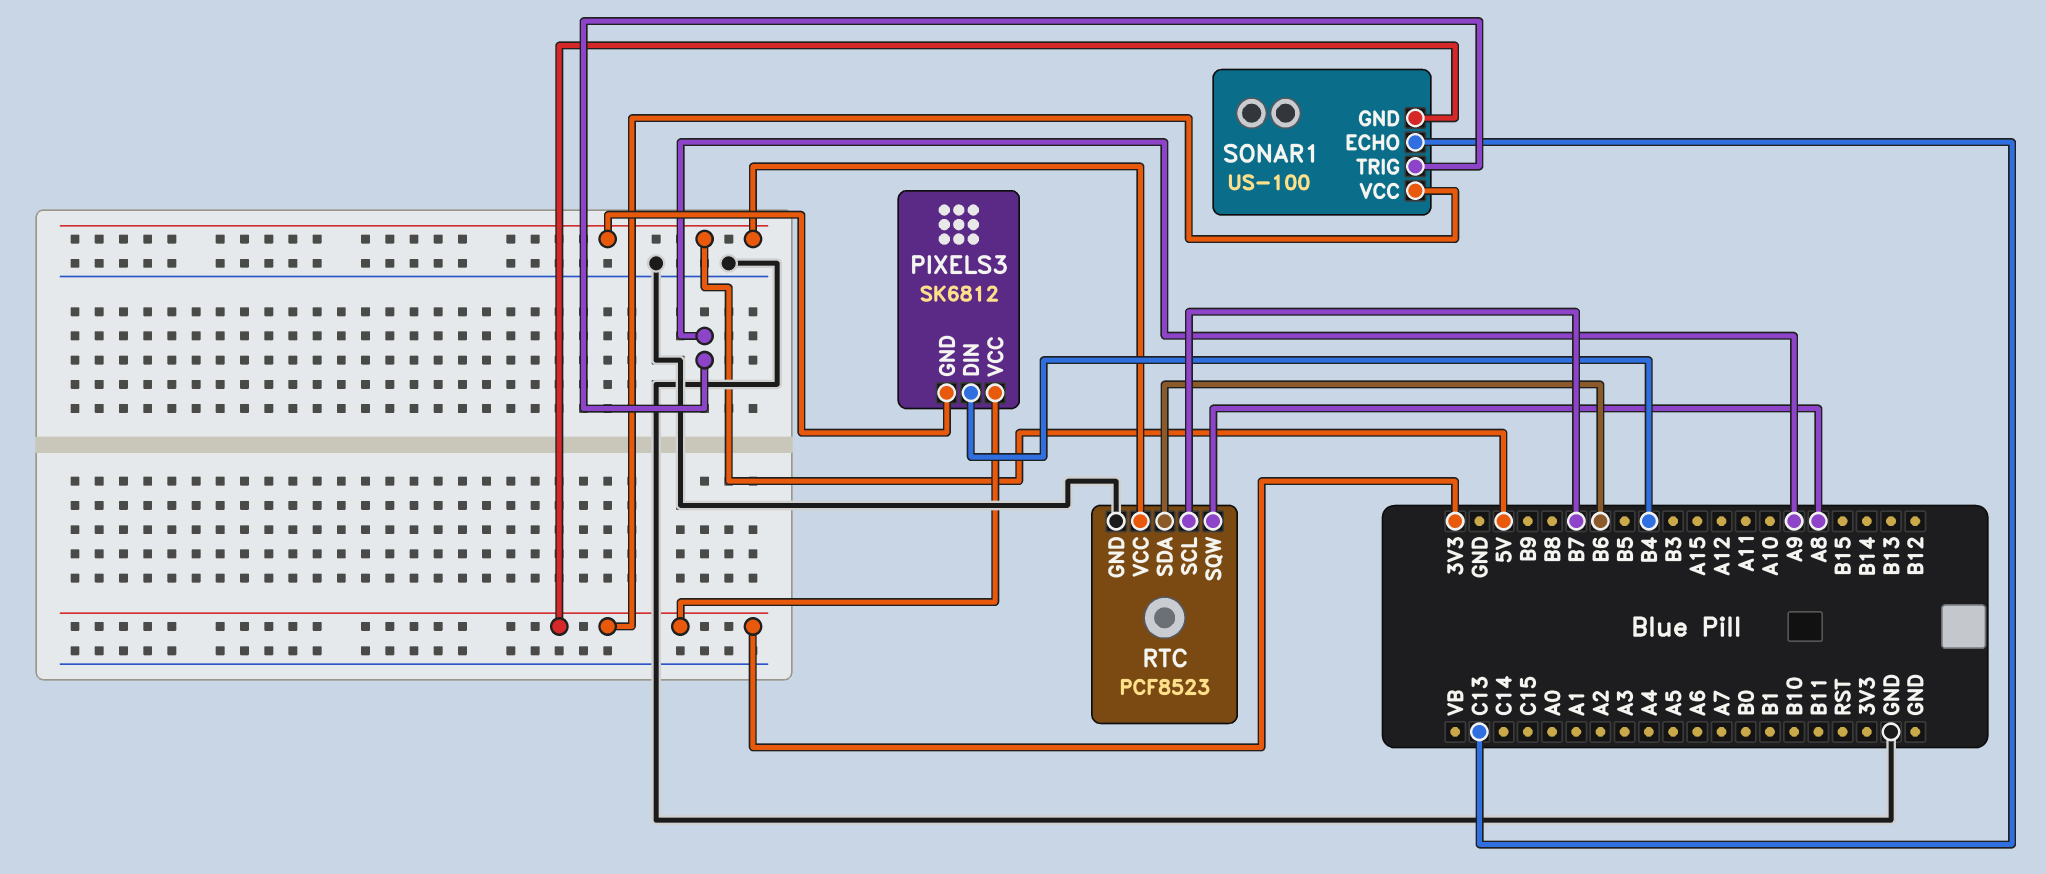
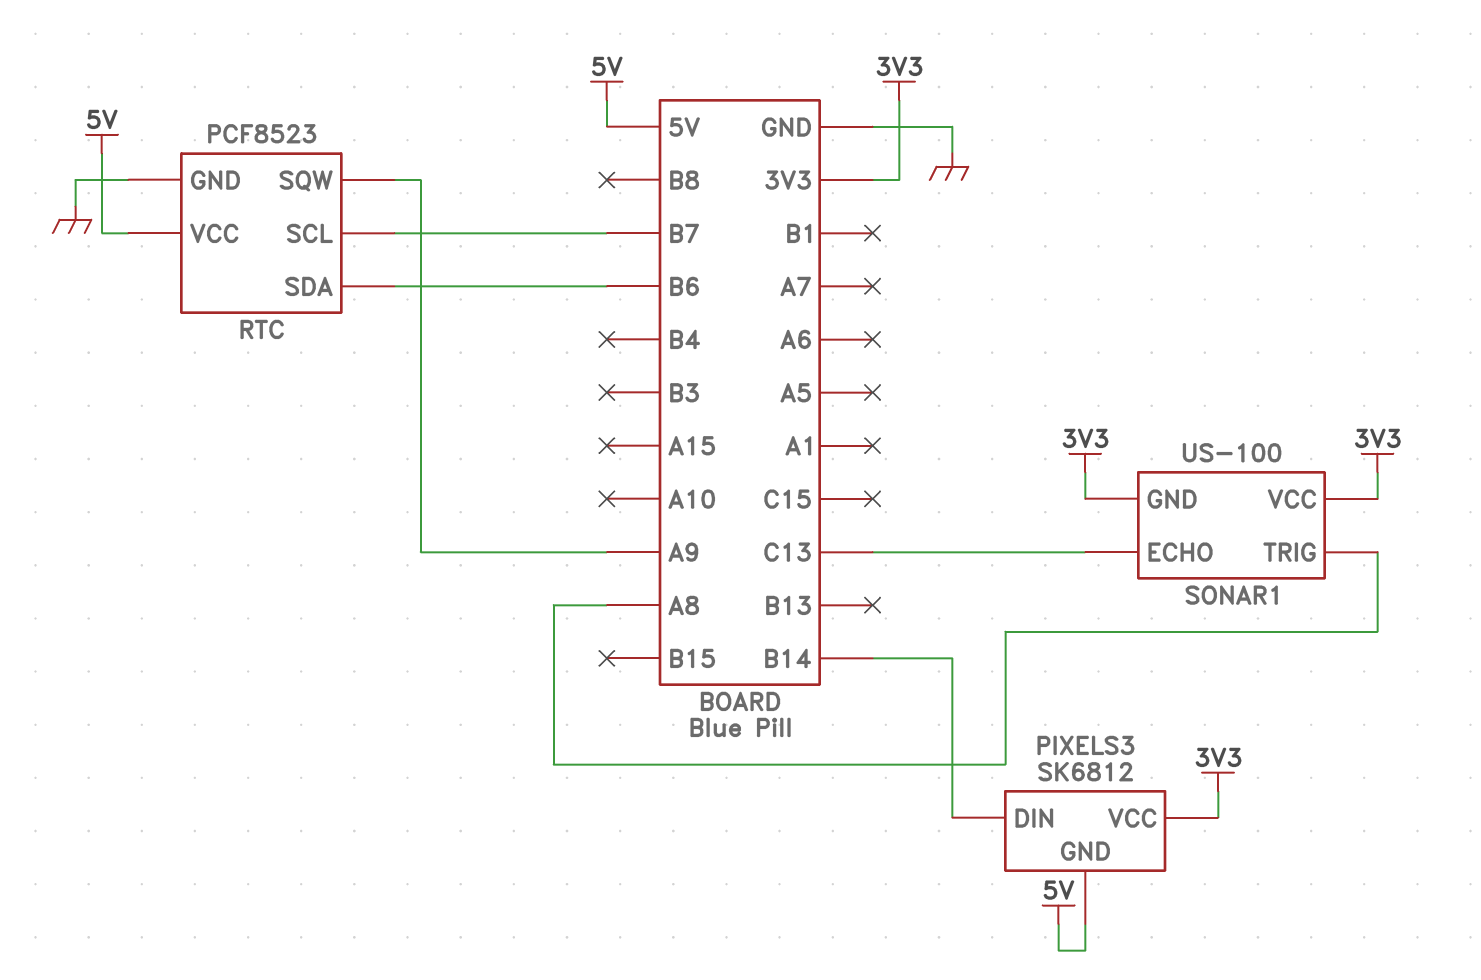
PIXELS3 pin DIN: B4 -> B14
RTC pin SQW: A8 -> A9
SONAR1 pin TRIG: A9 -> A8

